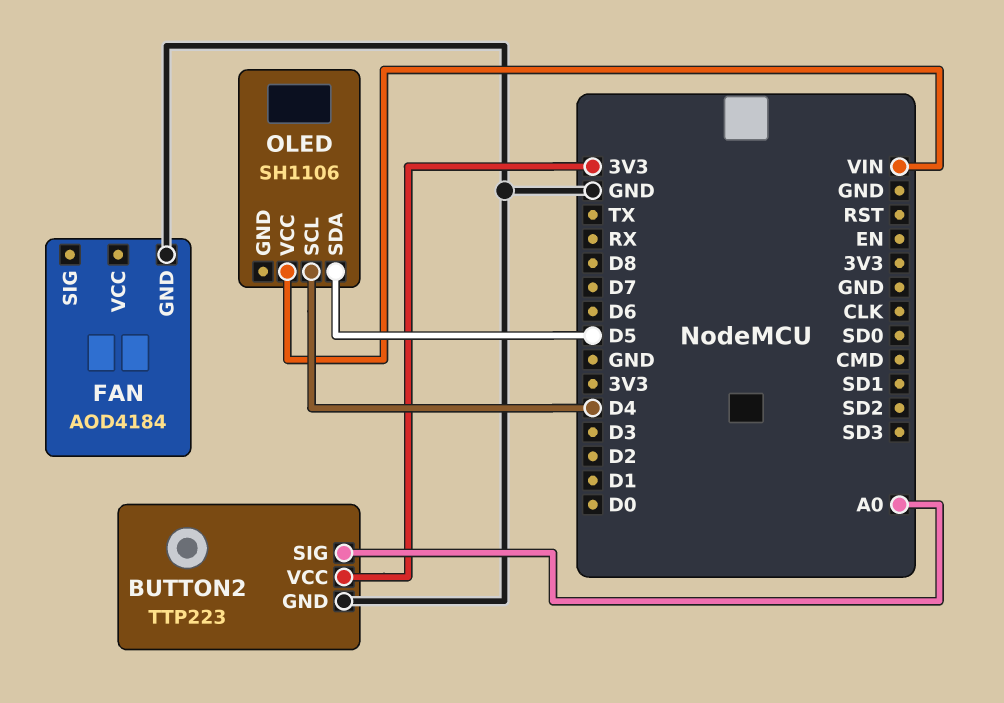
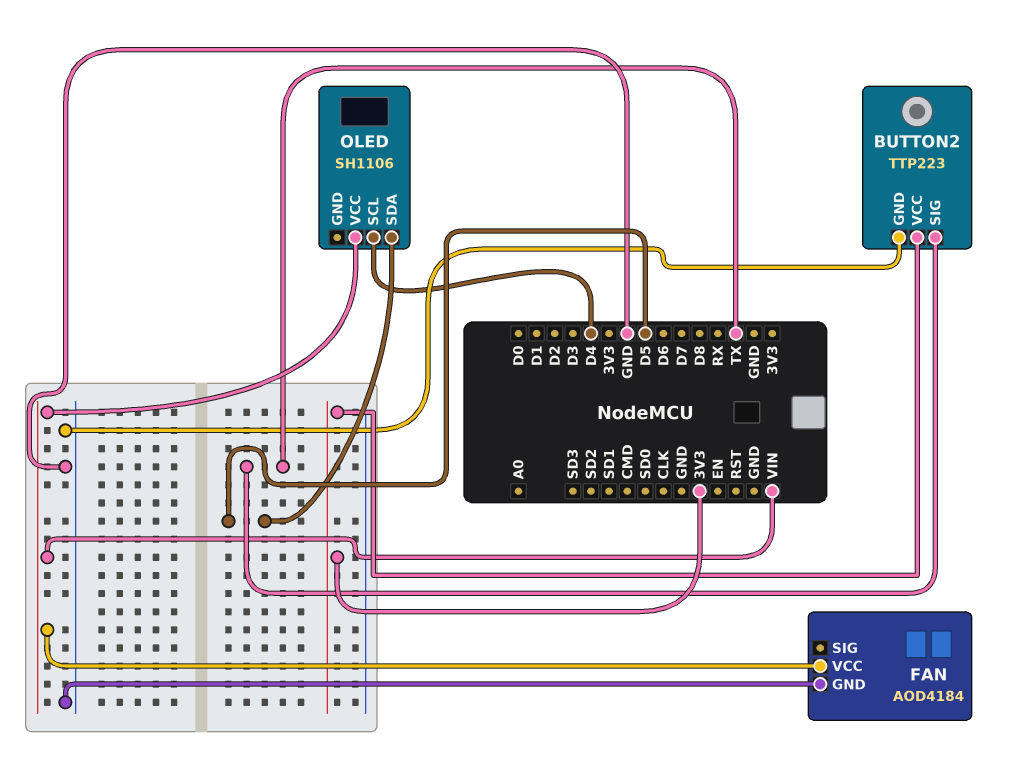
BUTTON2 pin SIG: A0 -> TX
FAN pin VCC: none -> VIN

